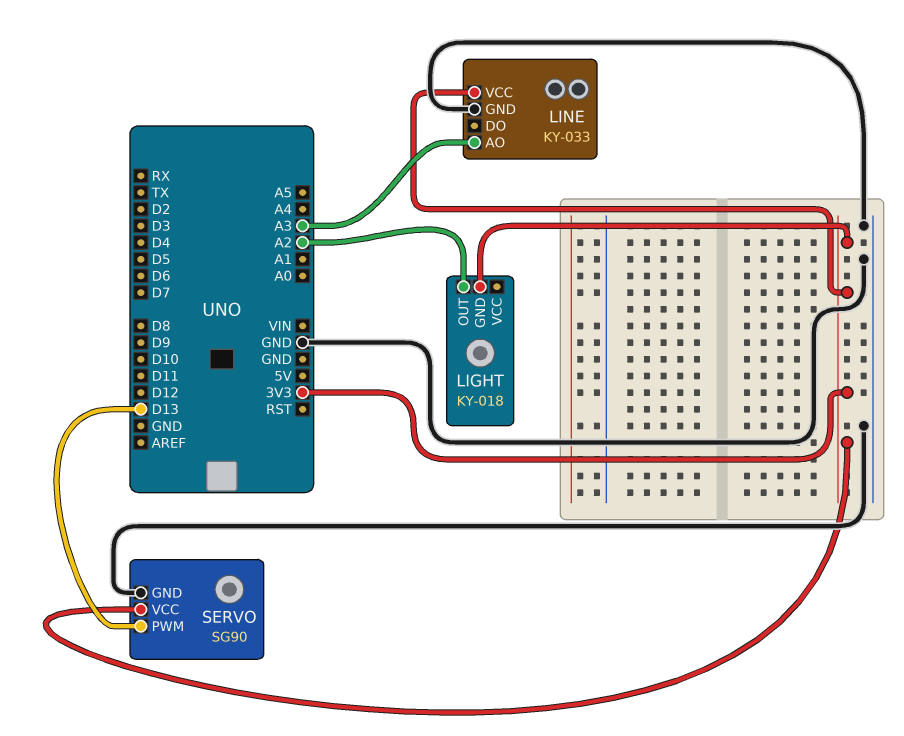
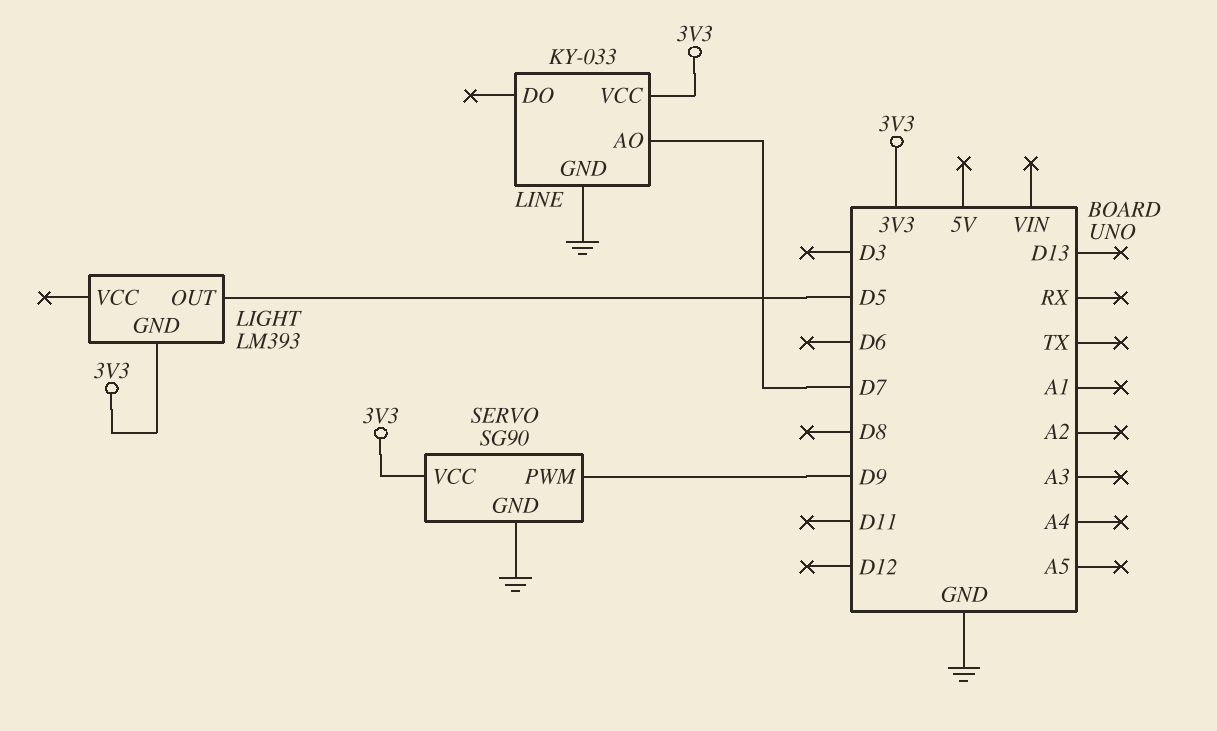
LIGHT: KY-018 -> LM393
LIGHT pin OUT: A2 -> D5
LINE pin AO: A3 -> D7
SERVO pin PWM: D13 -> D9

